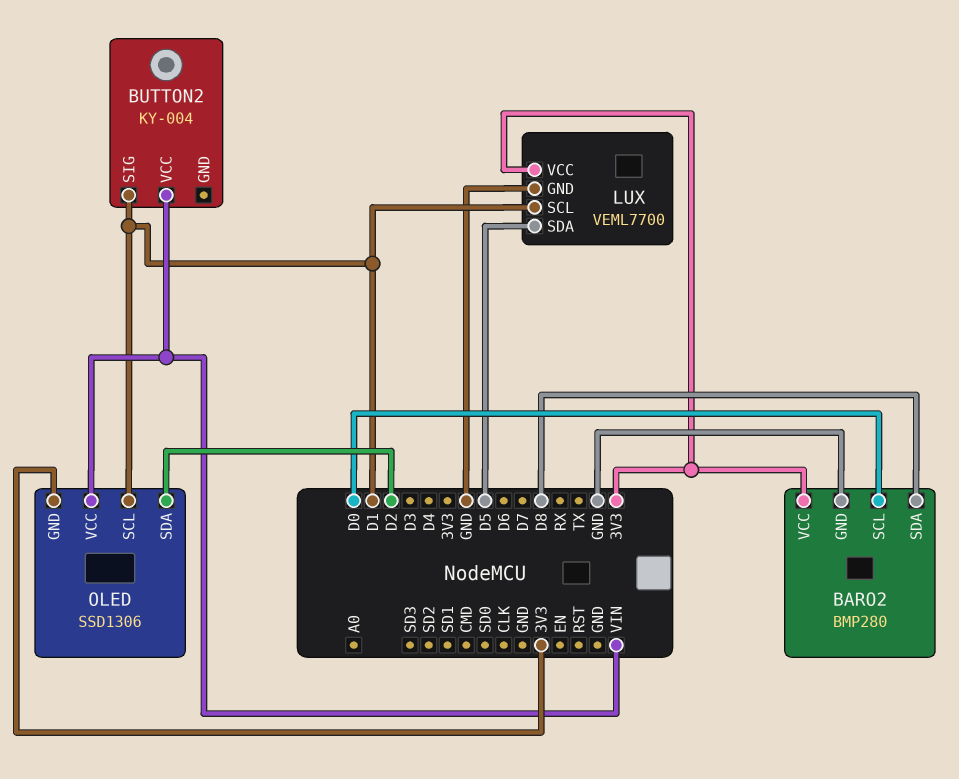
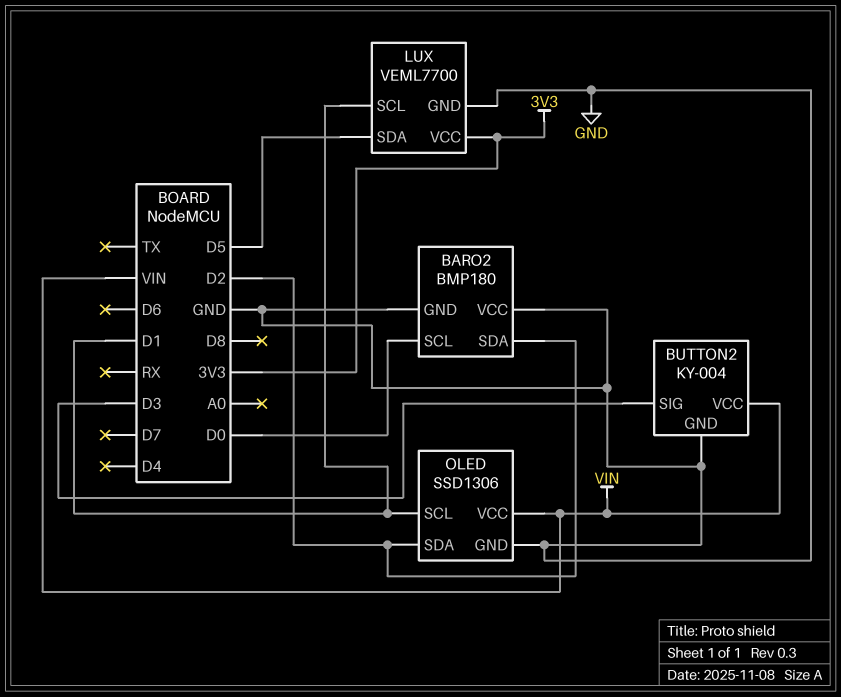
BARO2: BMP280 -> BMP180
BARO2 pin SDA: D8 -> D2
BARO2 pin VCC: 3V3 -> GND
BUTTON2 pin GND: none -> GND
BUTTON2 pin SIG: D1 -> D3
OLED pin GND: 3V3 -> GND

